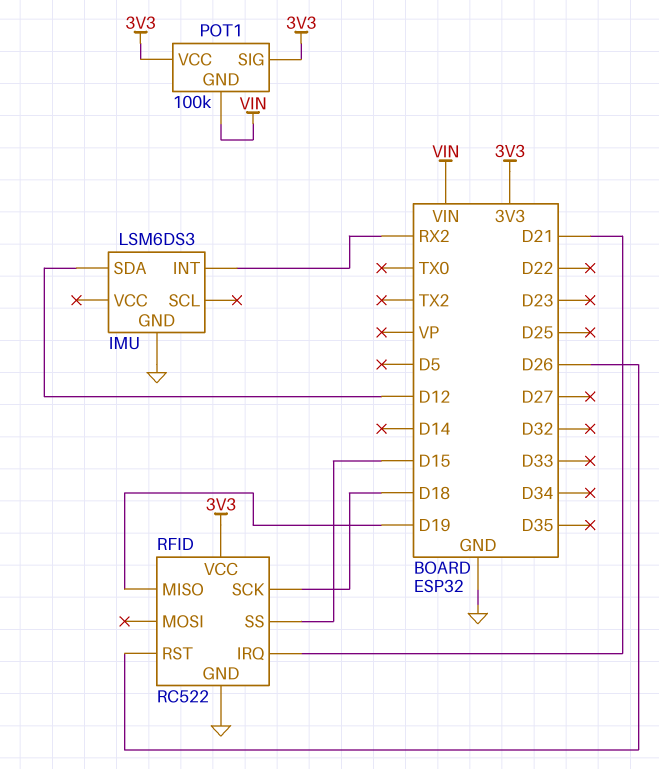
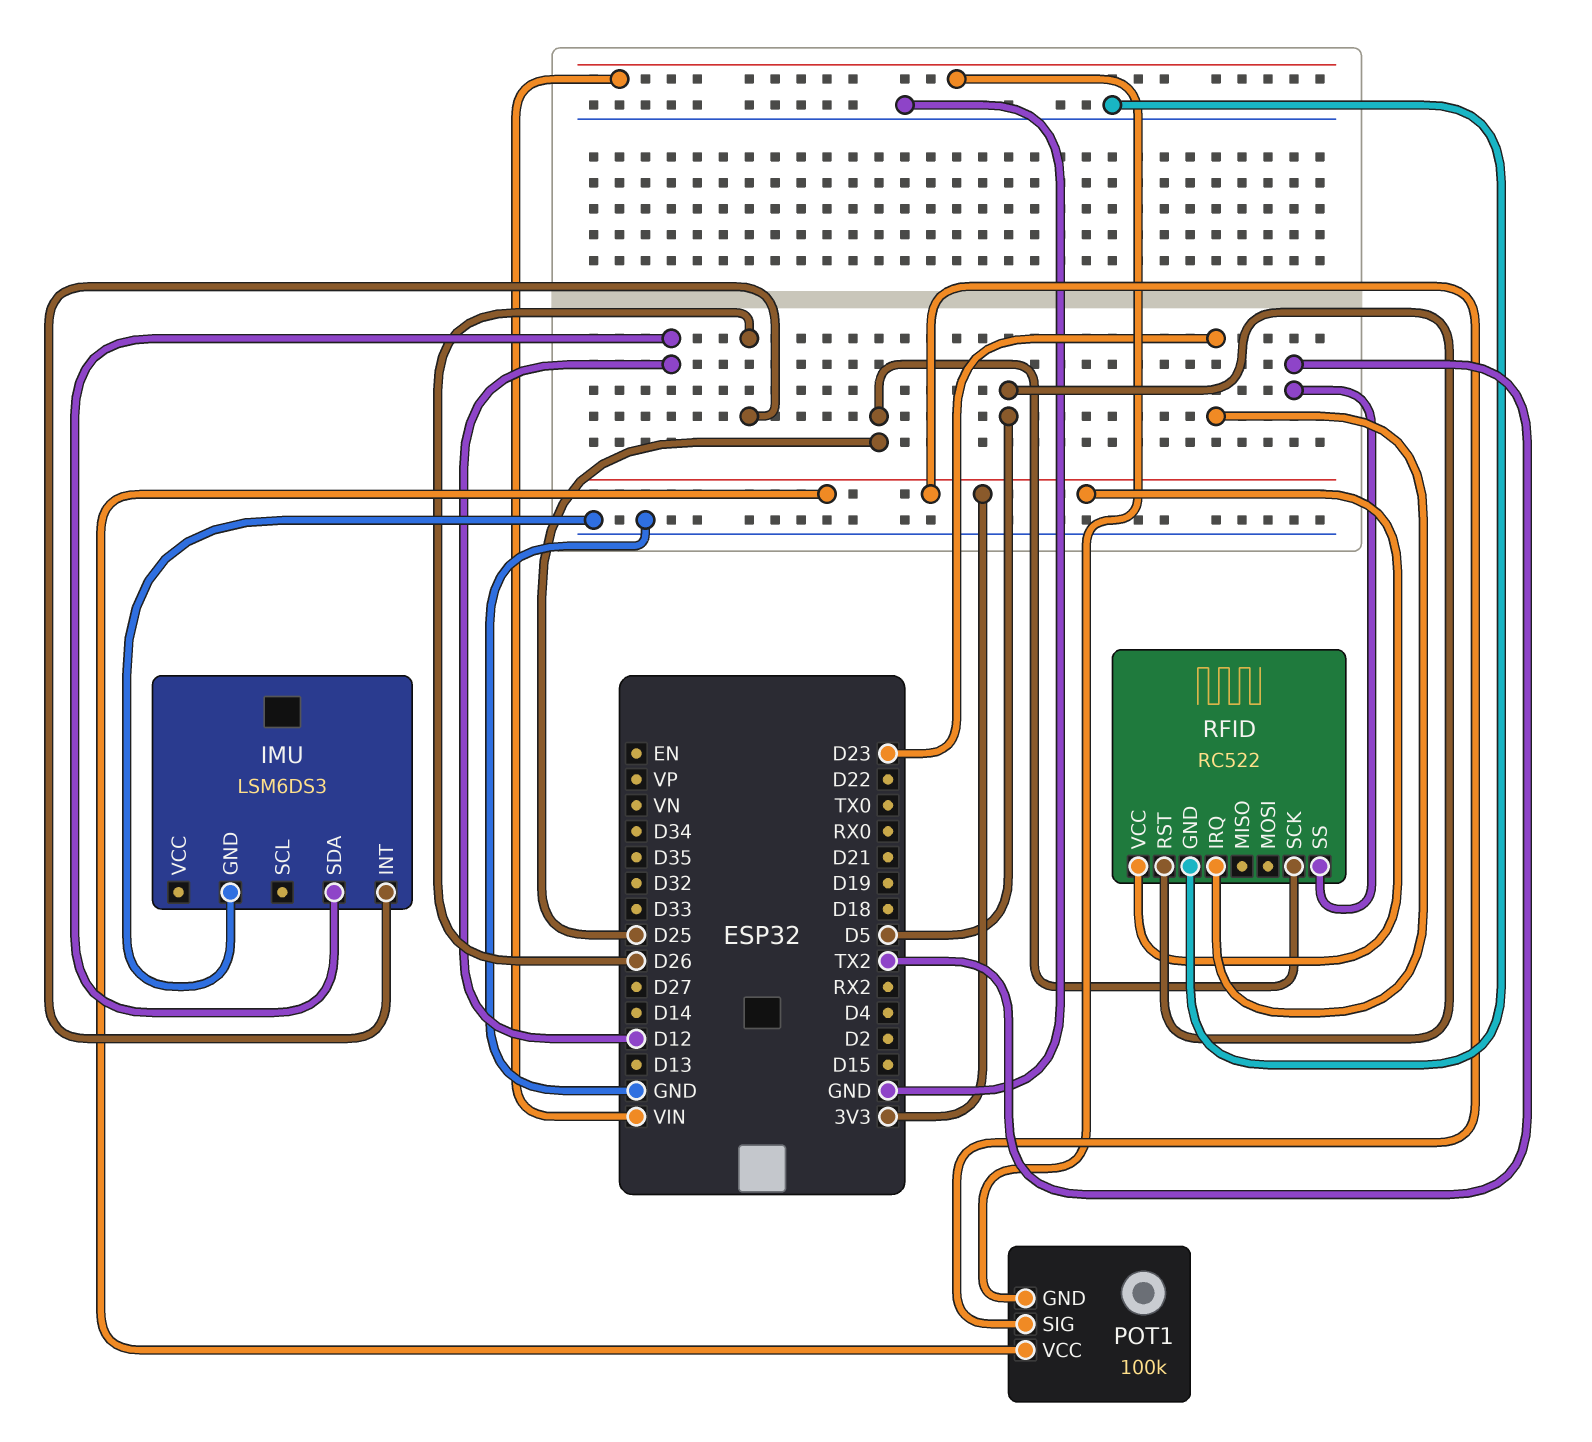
IMU pin INT: RX2 -> D26
RFID pin IRQ: D21 -> D23
RFID pin MISO: D19 -> none
RFID pin RST: D26 -> D5
RFID pin SCK: D18 -> D25
RFID pin SS: D15 -> TX2

